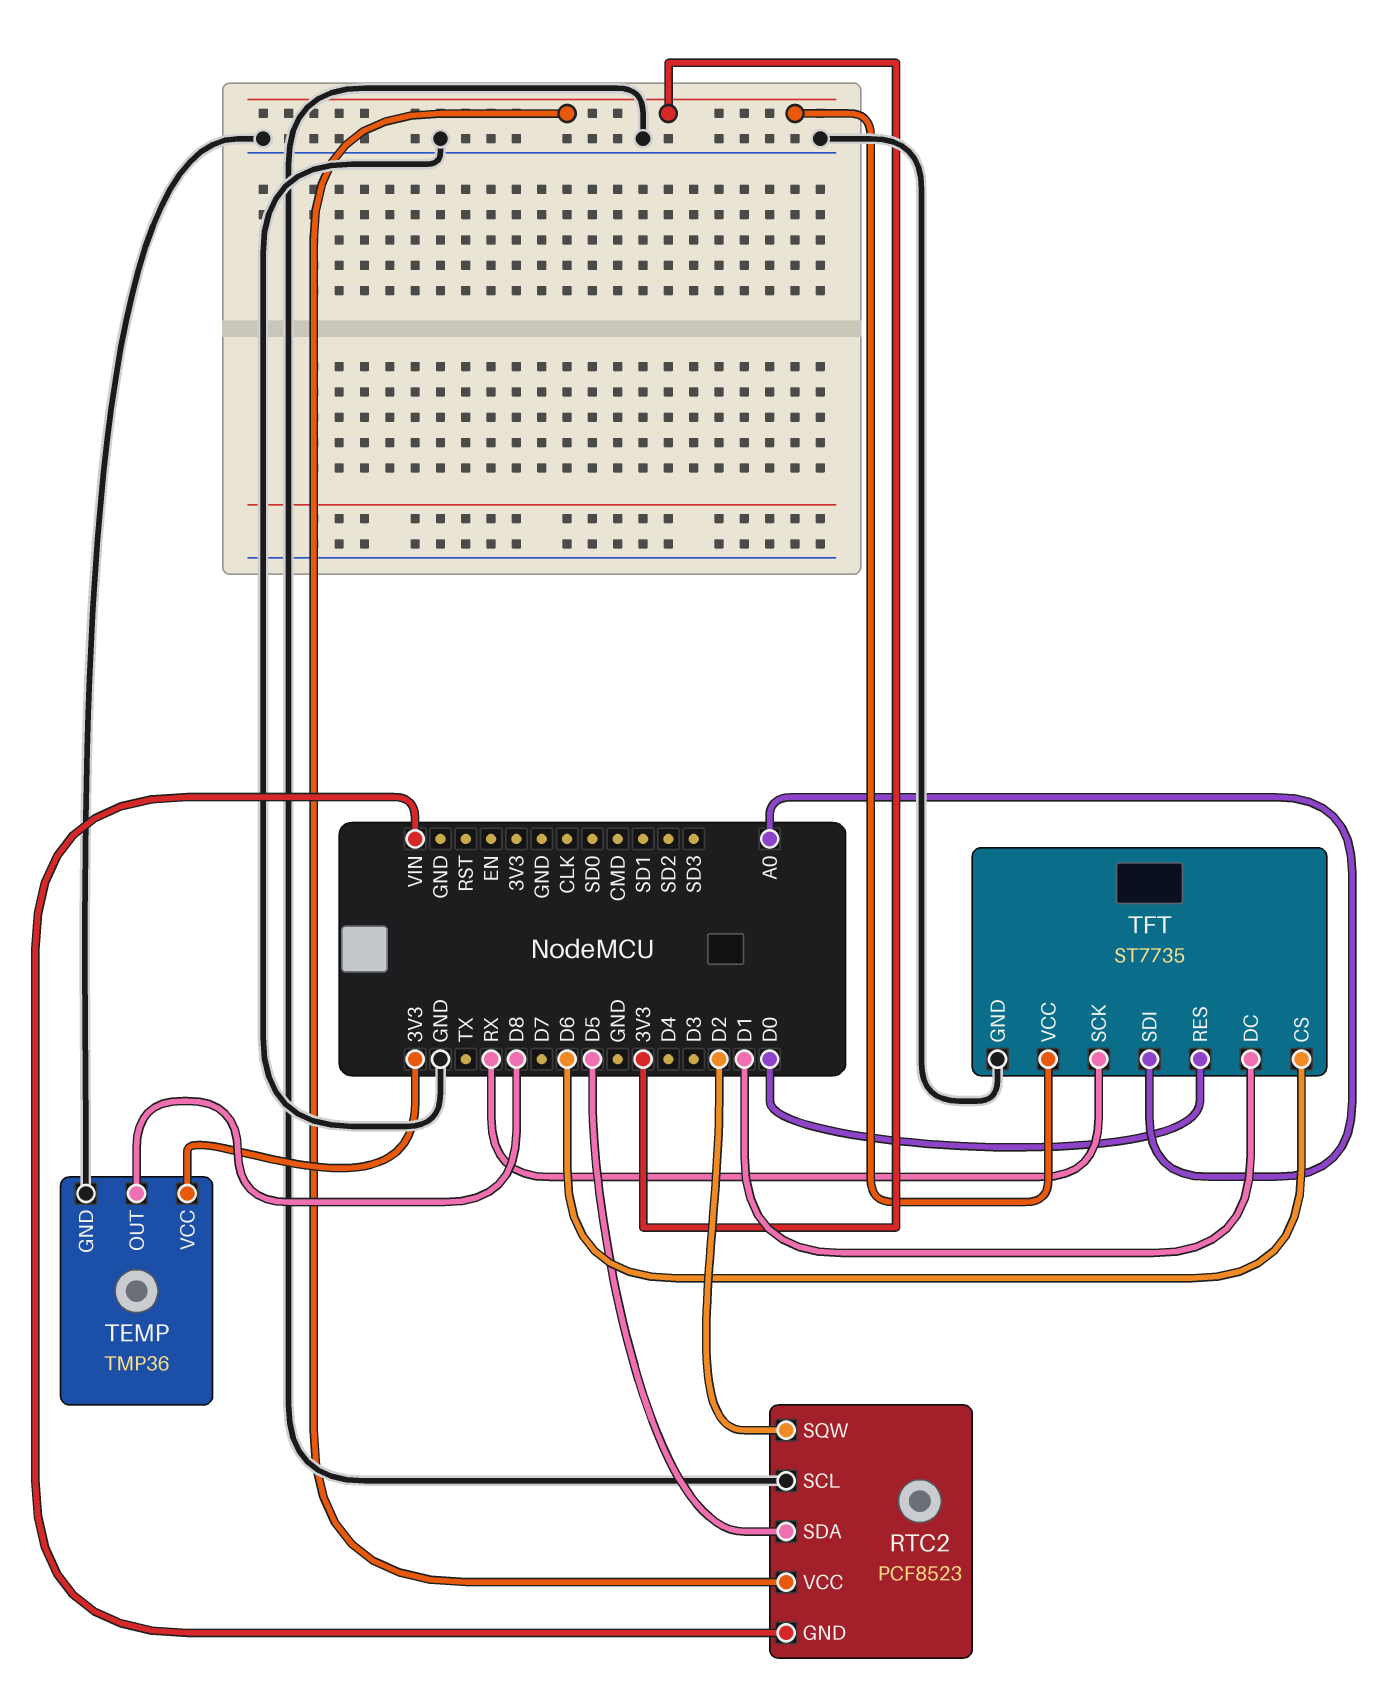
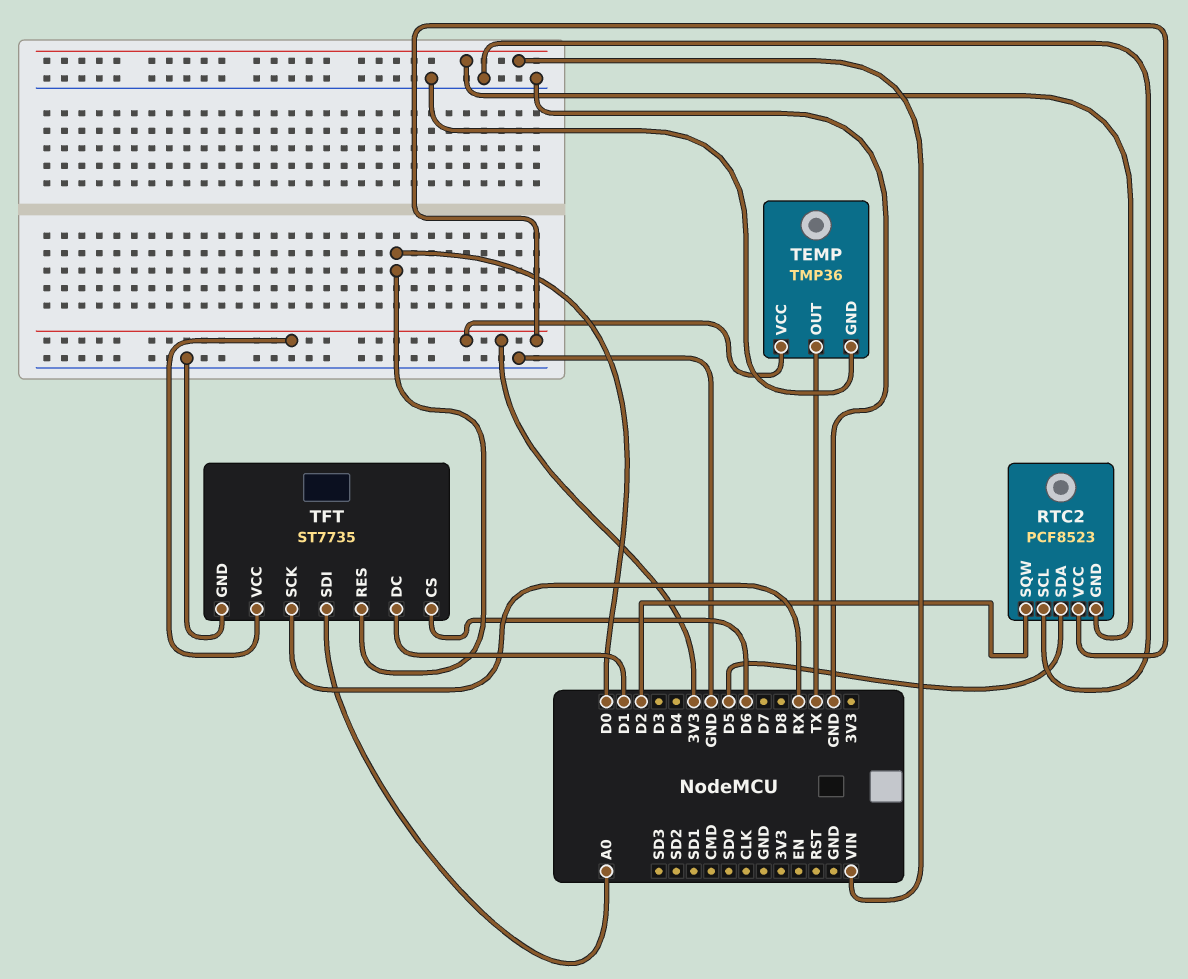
TEMP pin OUT: D8 -> TX

